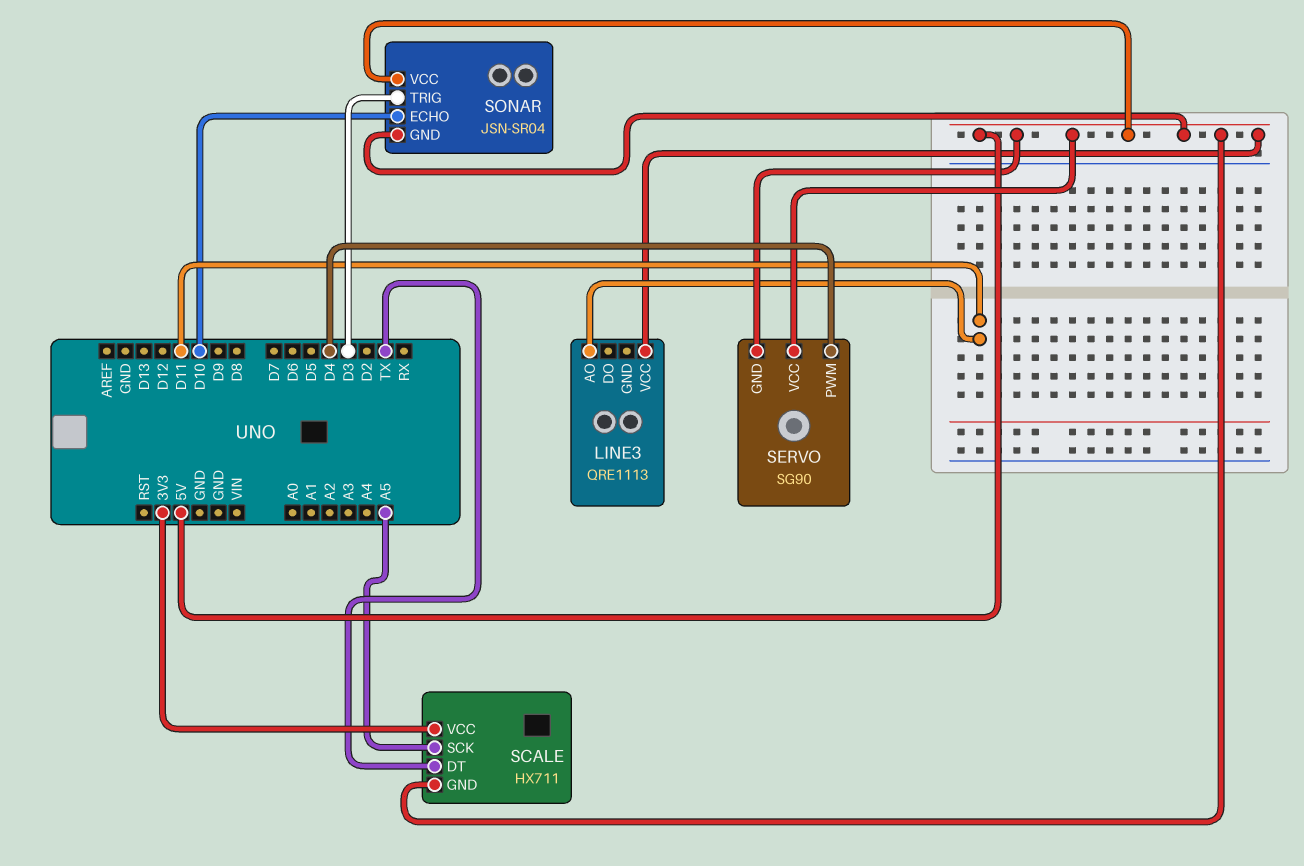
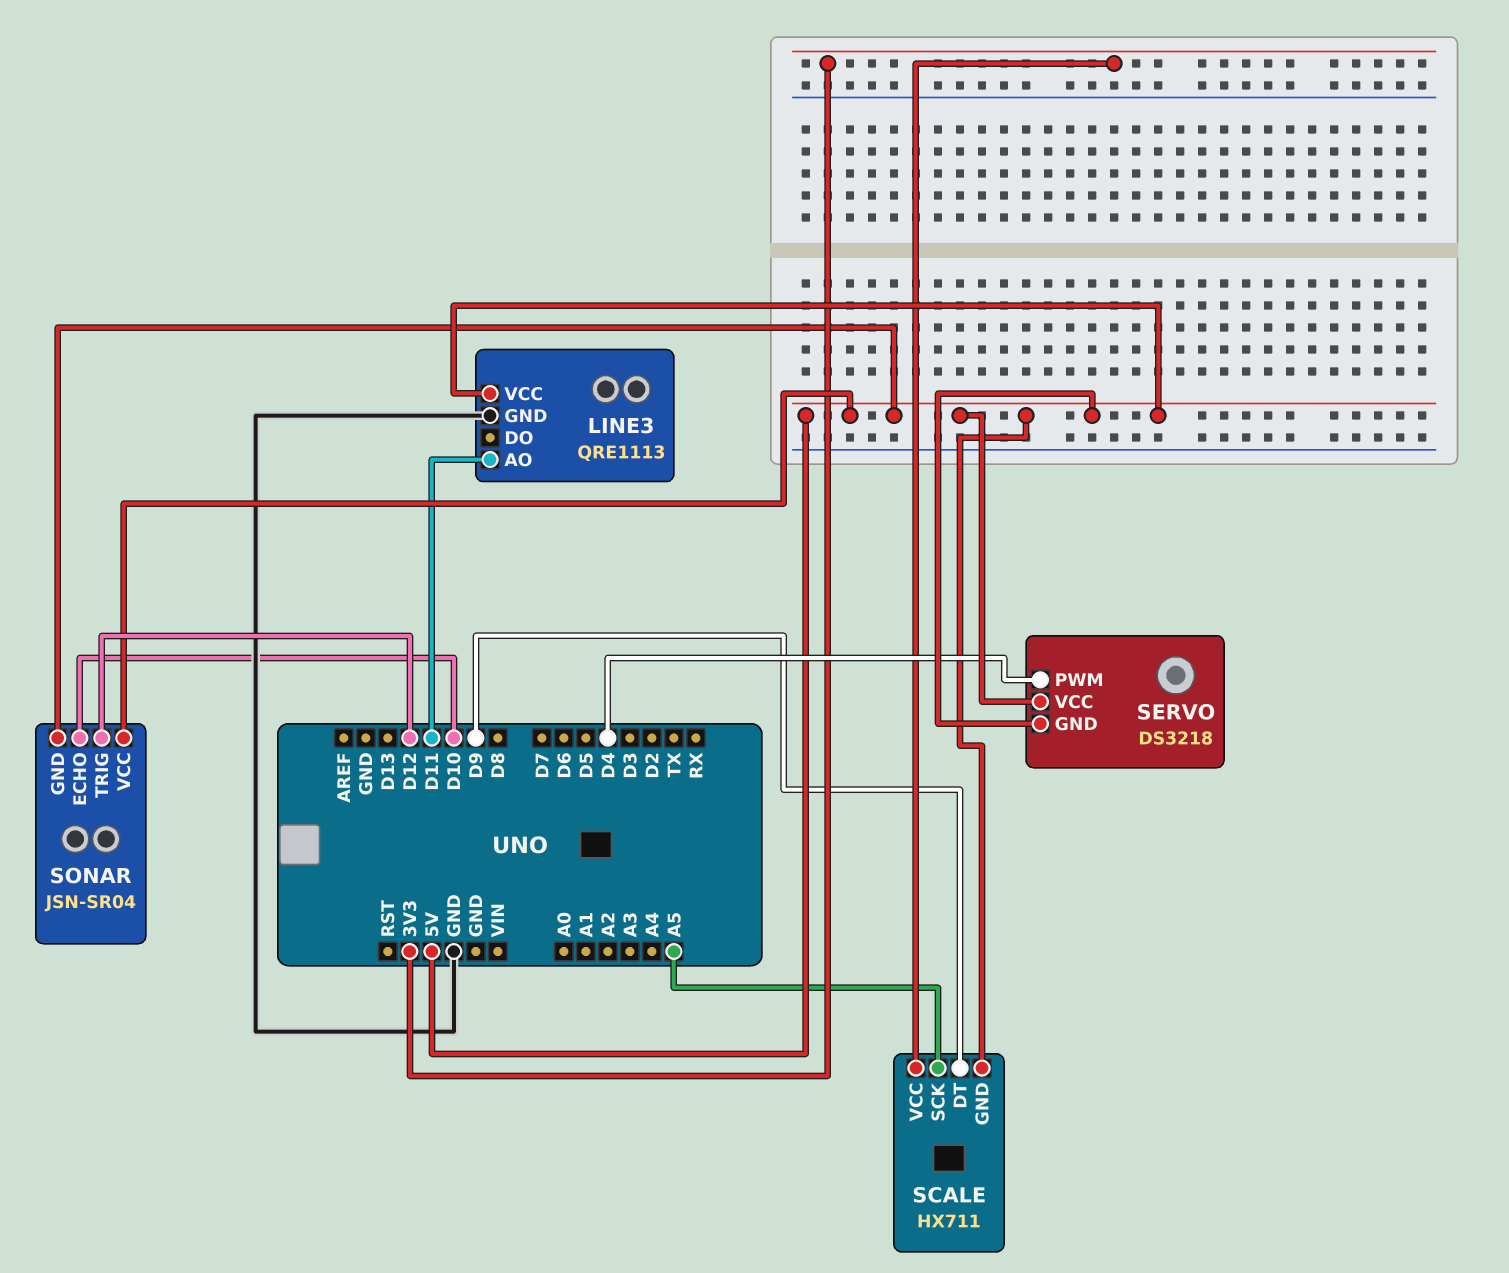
LINE3 pin GND: none -> GND
SCALE pin DT: TX -> D9
SERVO: SG90 -> DS3218
SONAR pin TRIG: D3 -> D12

